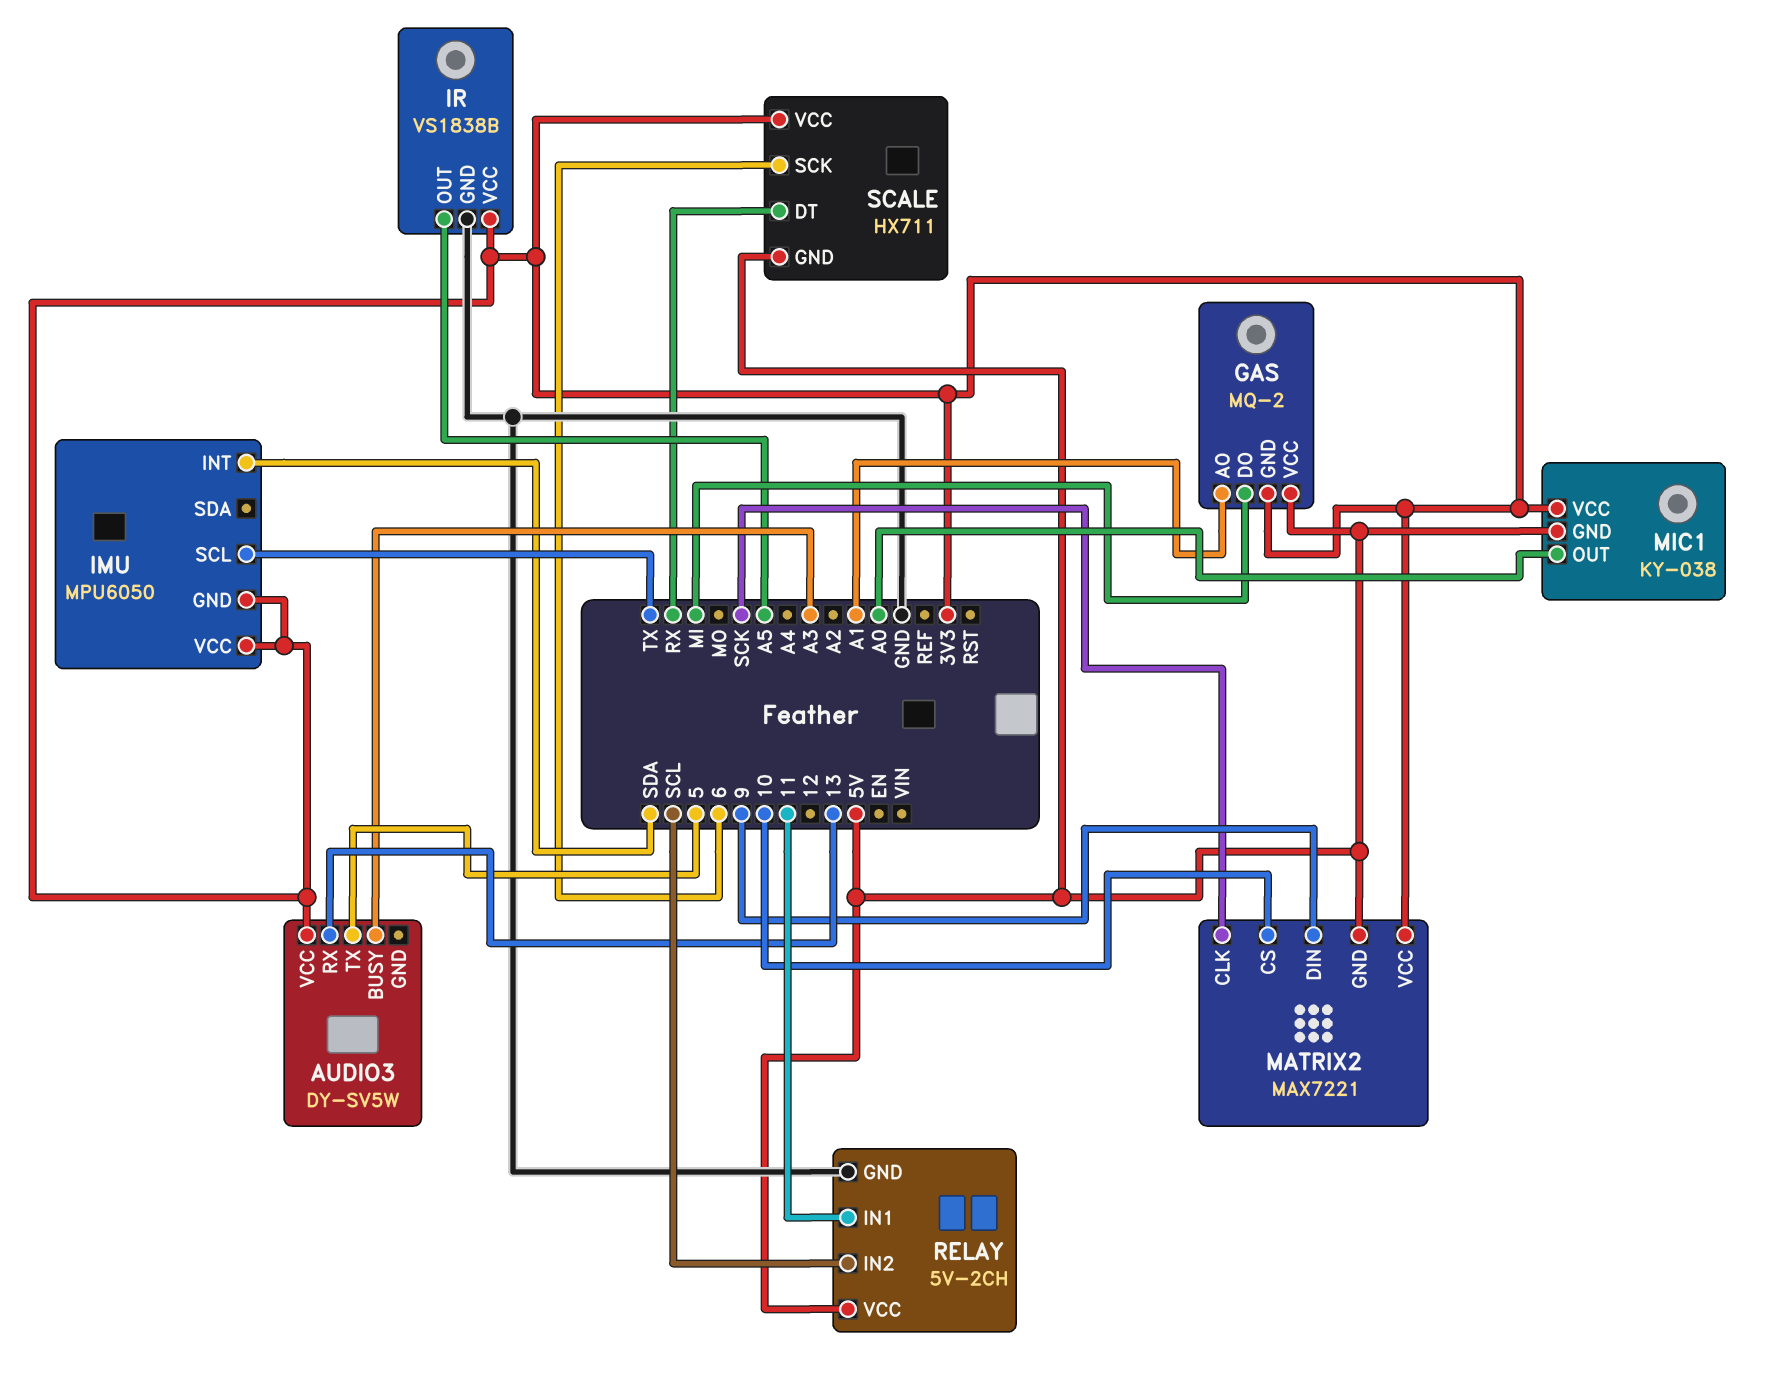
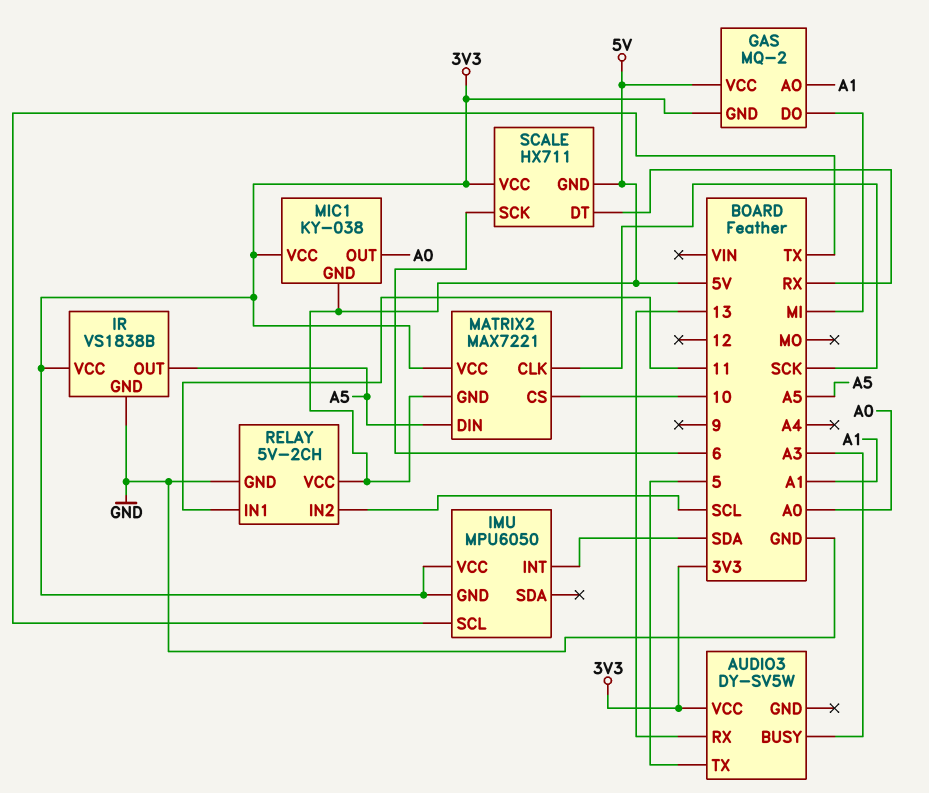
MATRIX2 pin DIN: 9 -> A5

